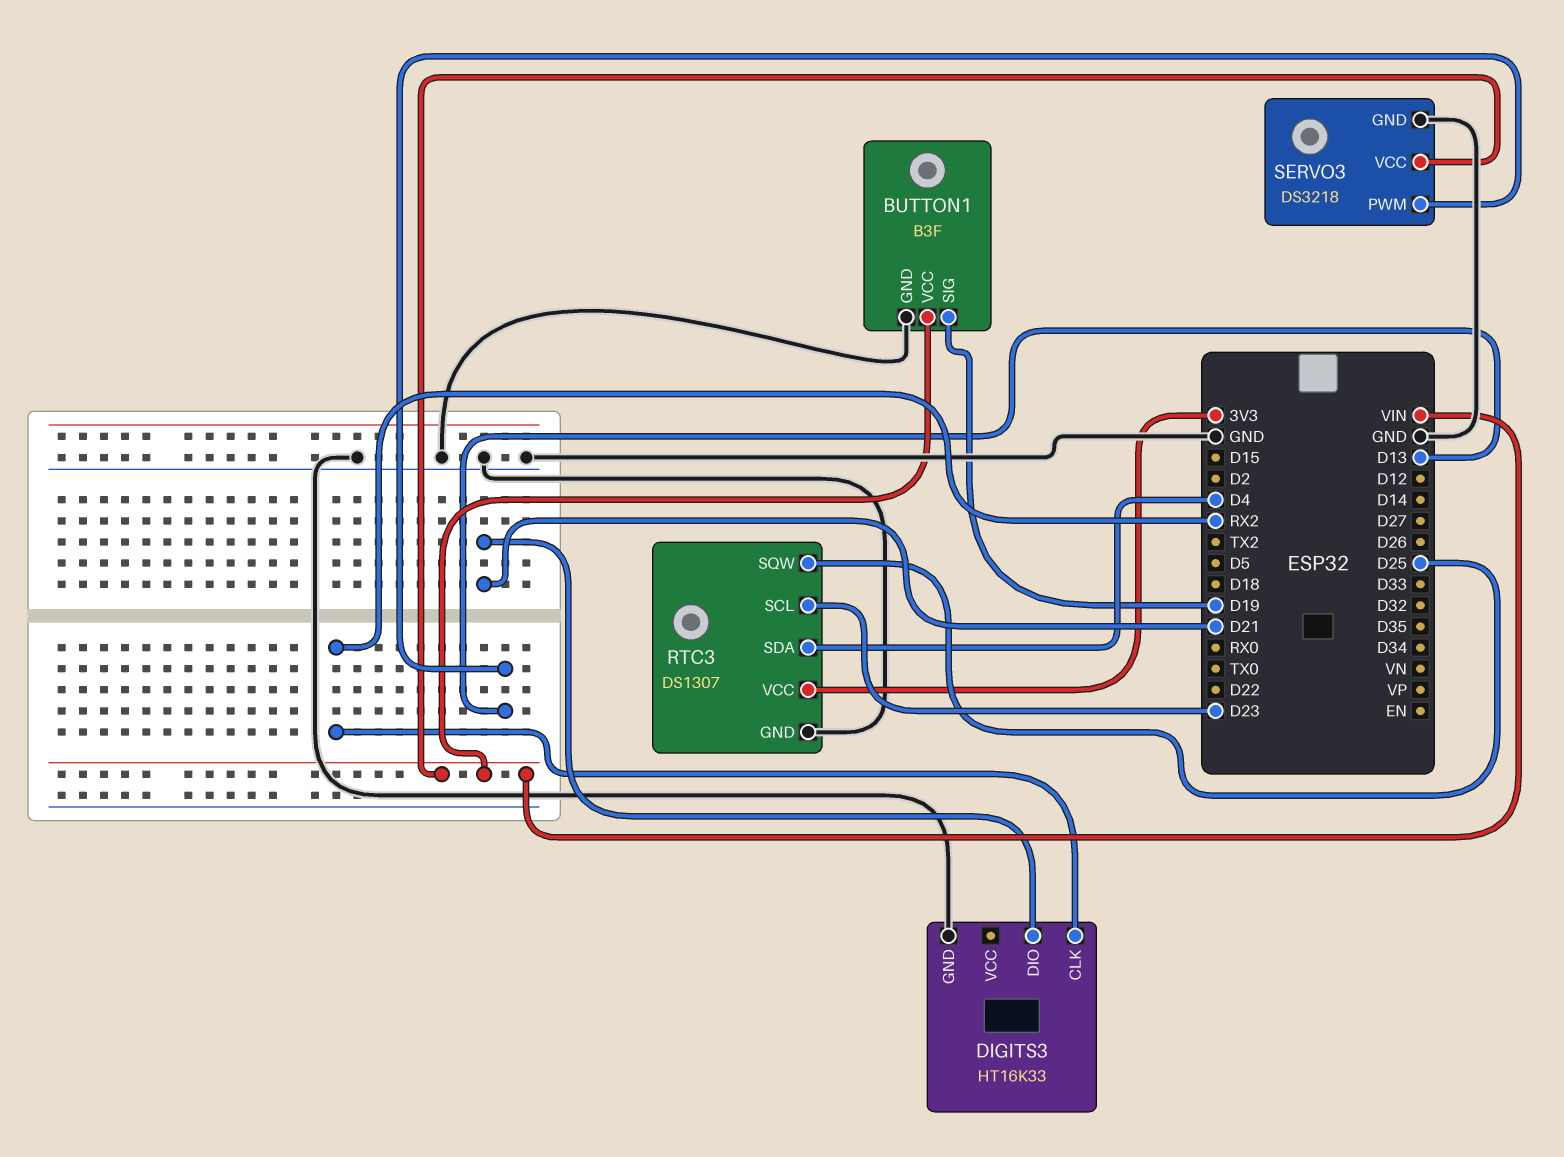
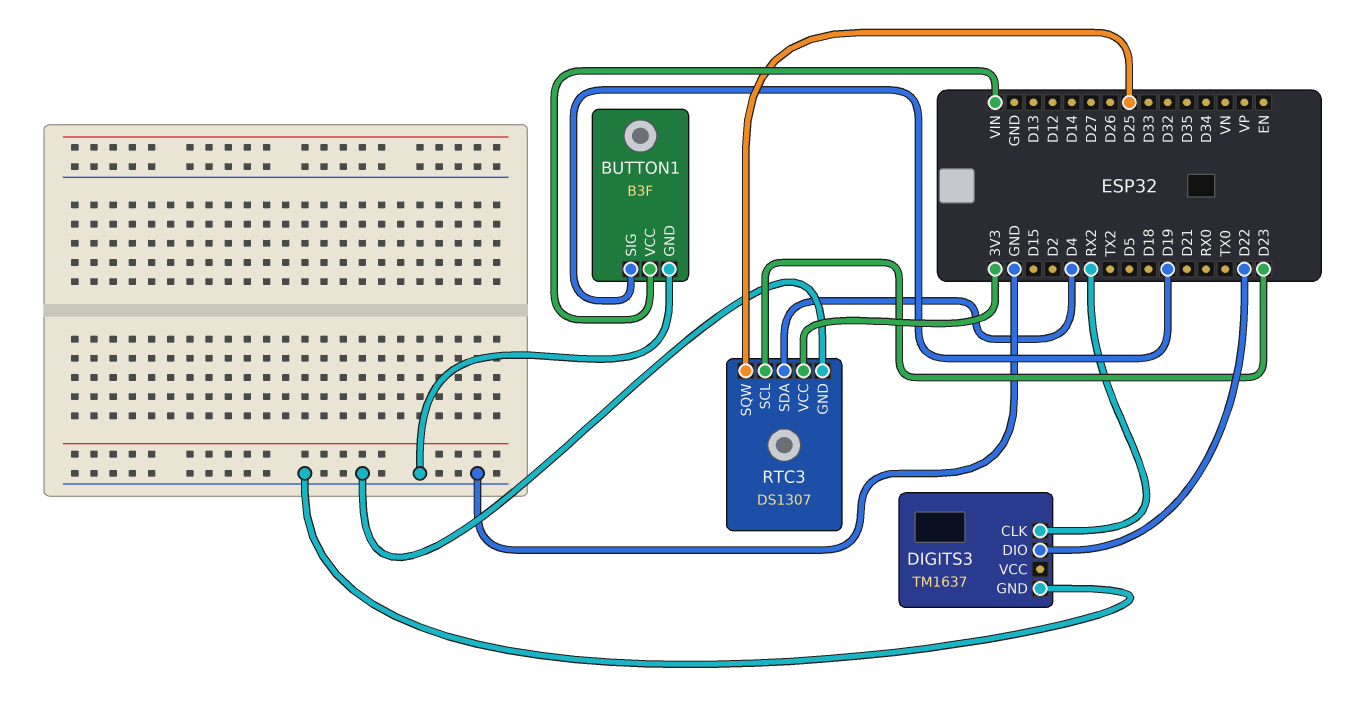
DIGITS3: HT16K33 -> TM1637
DIGITS3 pin DIO: D21 -> D22
SERVO3: DS3218 -> none
SERVO3 pin GND: GND -> none
SERVO3 pin PWM: D13 -> none
SERVO3 pin VCC: VIN -> none

